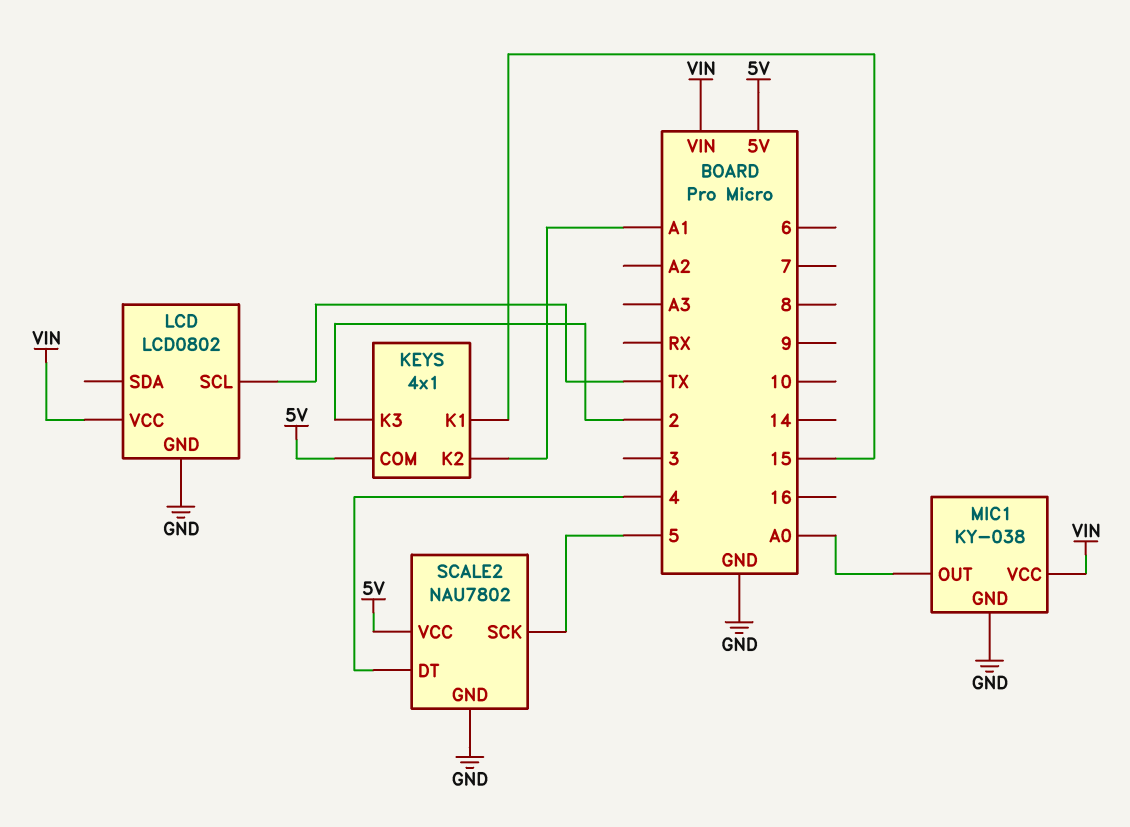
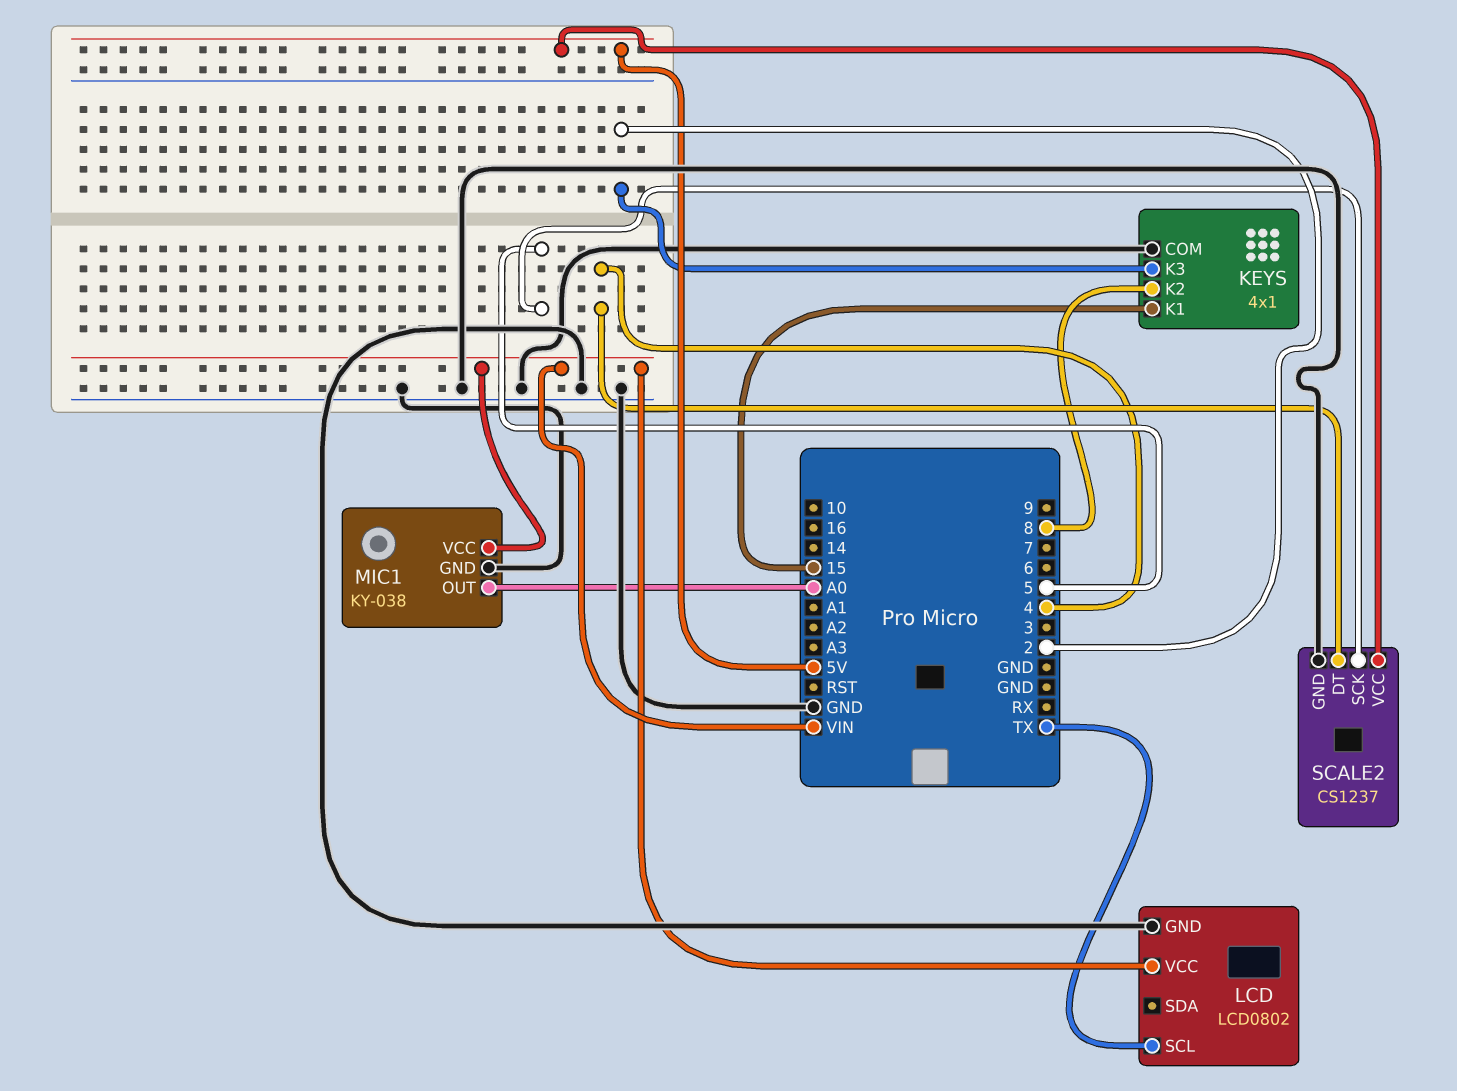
KEYS pin COM: 5V -> GND
KEYS pin K2: A1 -> 8
SCALE2: NAU7802 -> CS1237

